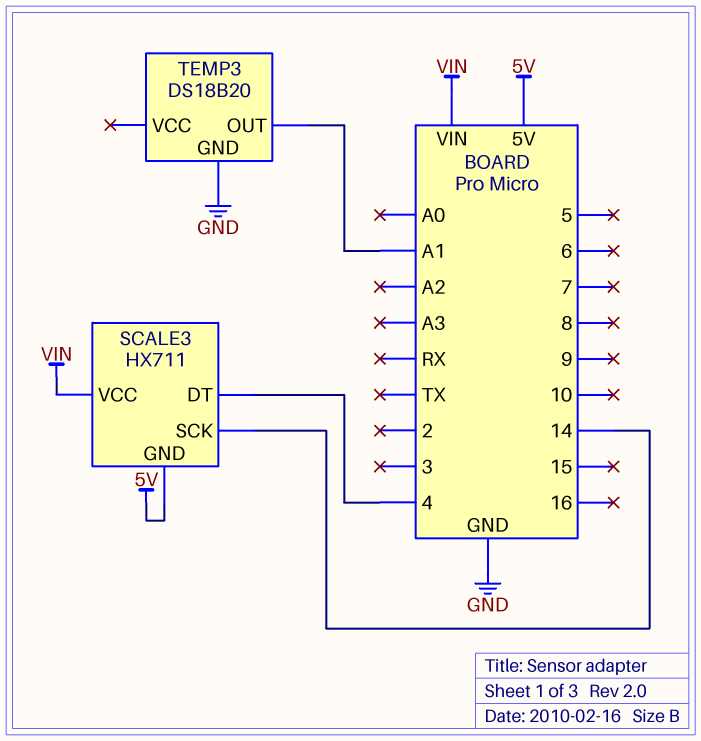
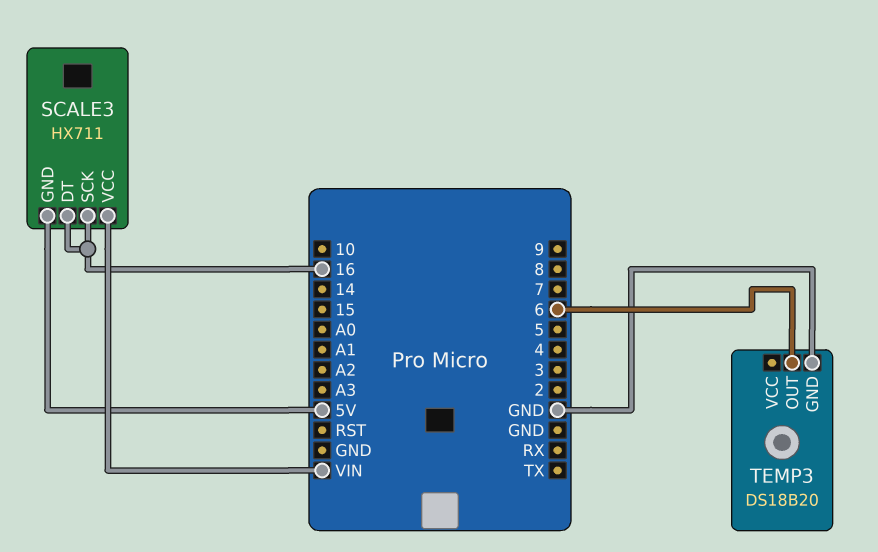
SCALE3 pin DT: 4 -> 16
SCALE3 pin SCK: 14 -> 16
TEMP3 pin OUT: A1 -> 6

